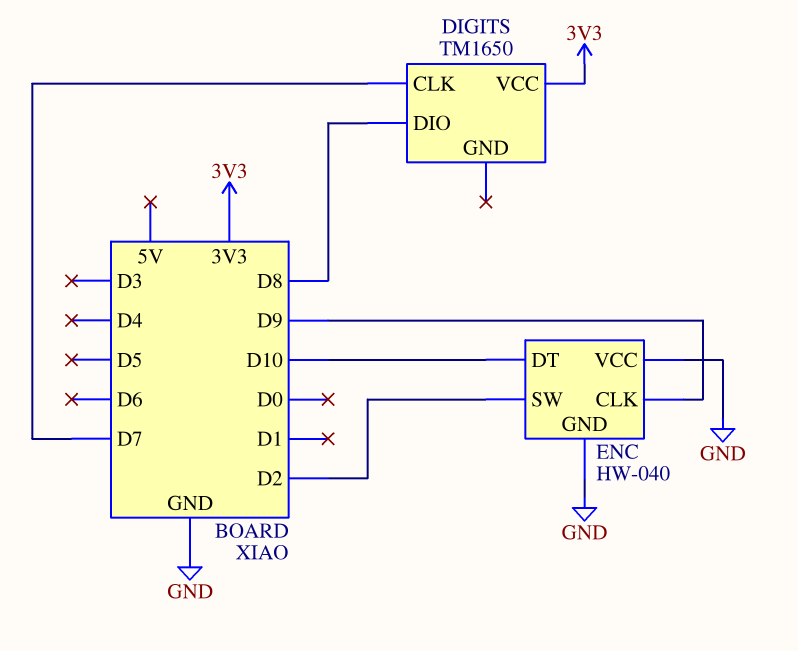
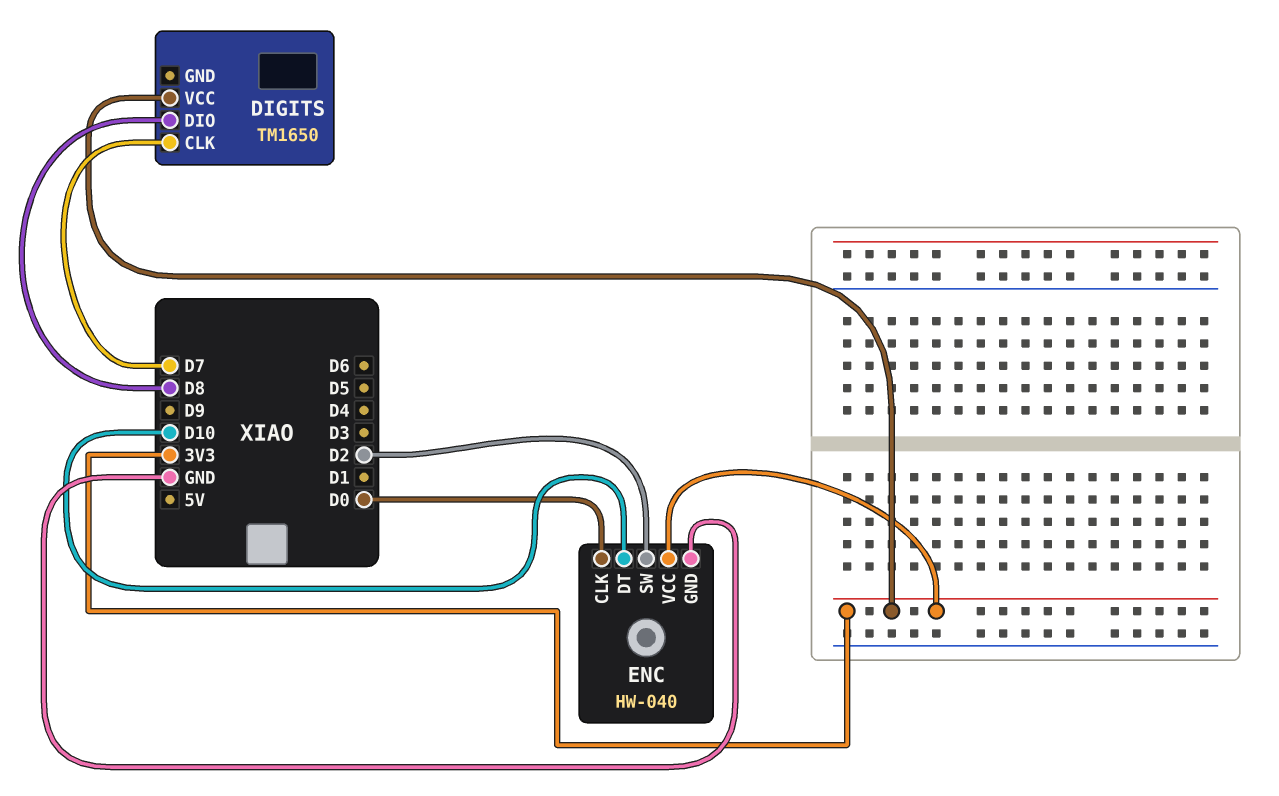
ENC pin CLK: D9 -> D0
ENC pin VCC: GND -> 3V3

